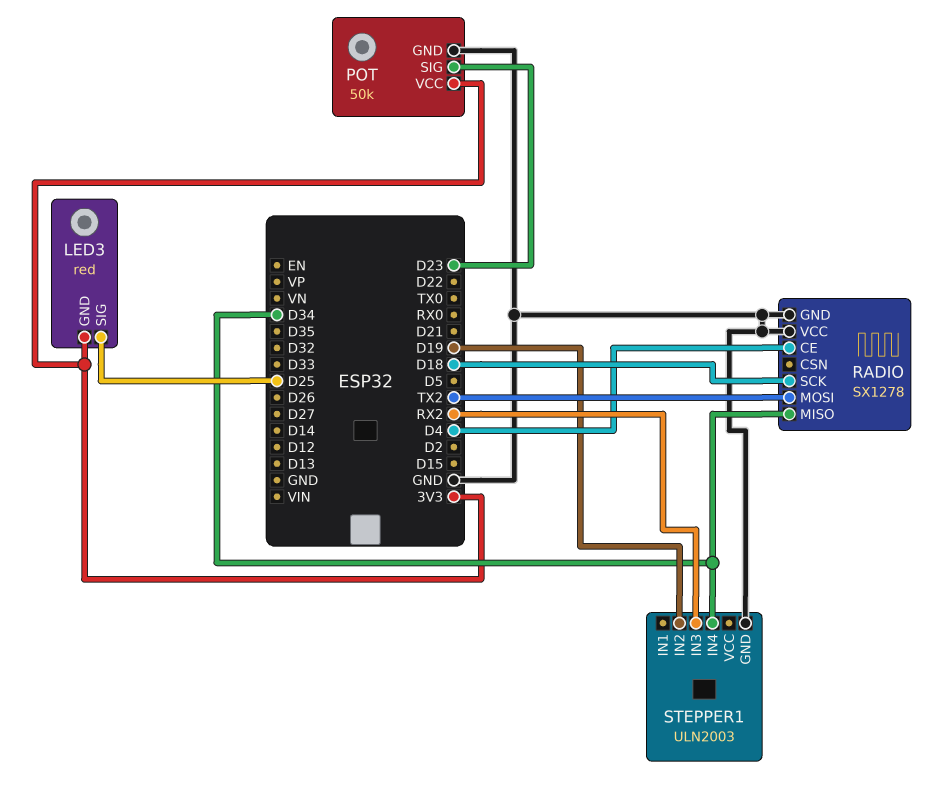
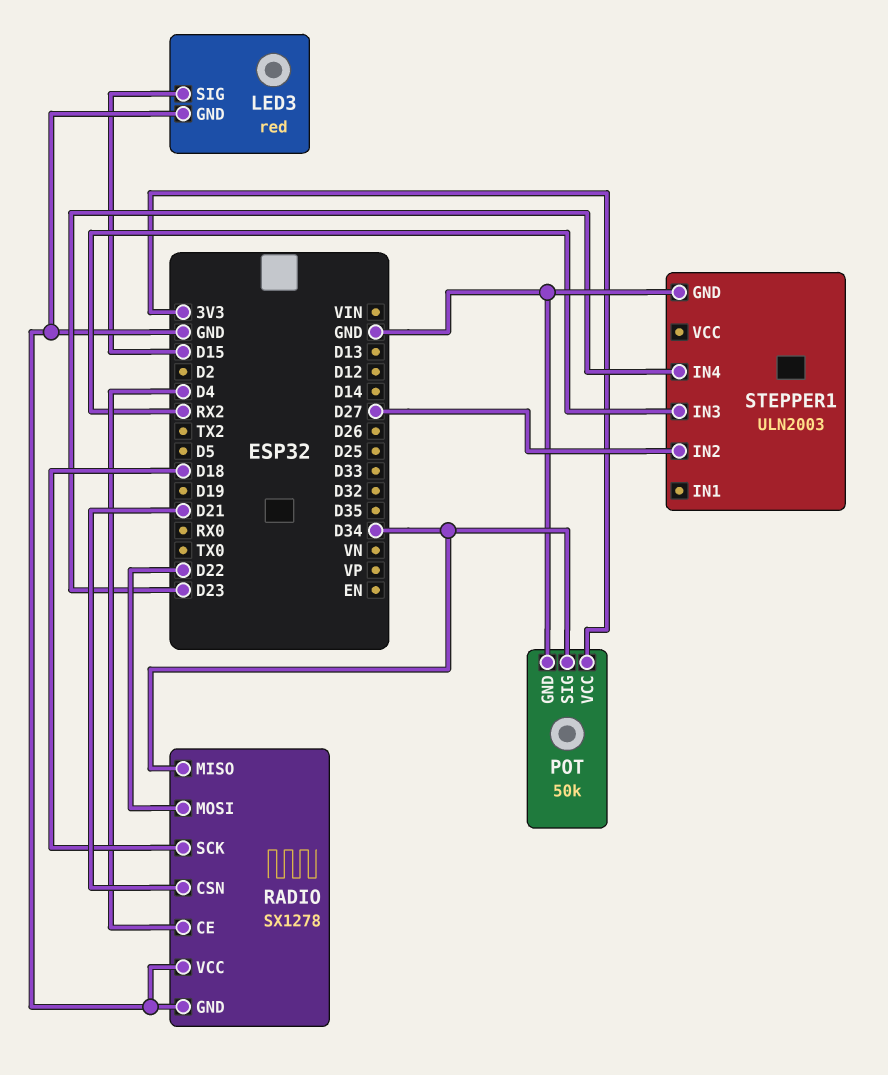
LED3 pin GND: 3V3 -> GND
LED3 pin SIG: D25 -> D15
POT pin SIG: D23 -> D34
RADIO pin CSN: none -> D21
RADIO pin MOSI: TX2 -> D22
STEPPER1 pin IN2: D19 -> D27
STEPPER1 pin IN4: D34 -> D23

